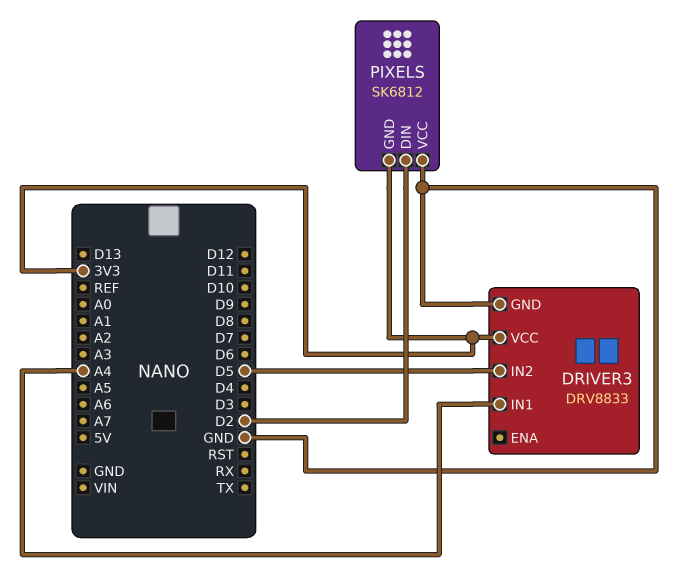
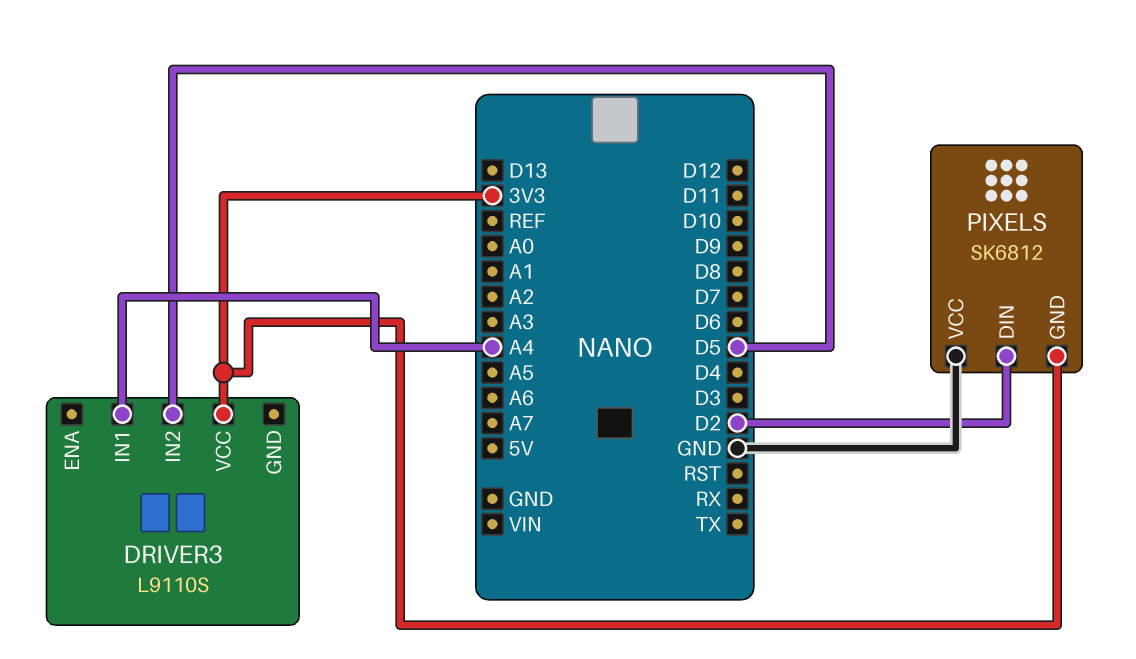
DRIVER3: DRV8833 -> L9110S
DRIVER3 pin GND: GND -> none

